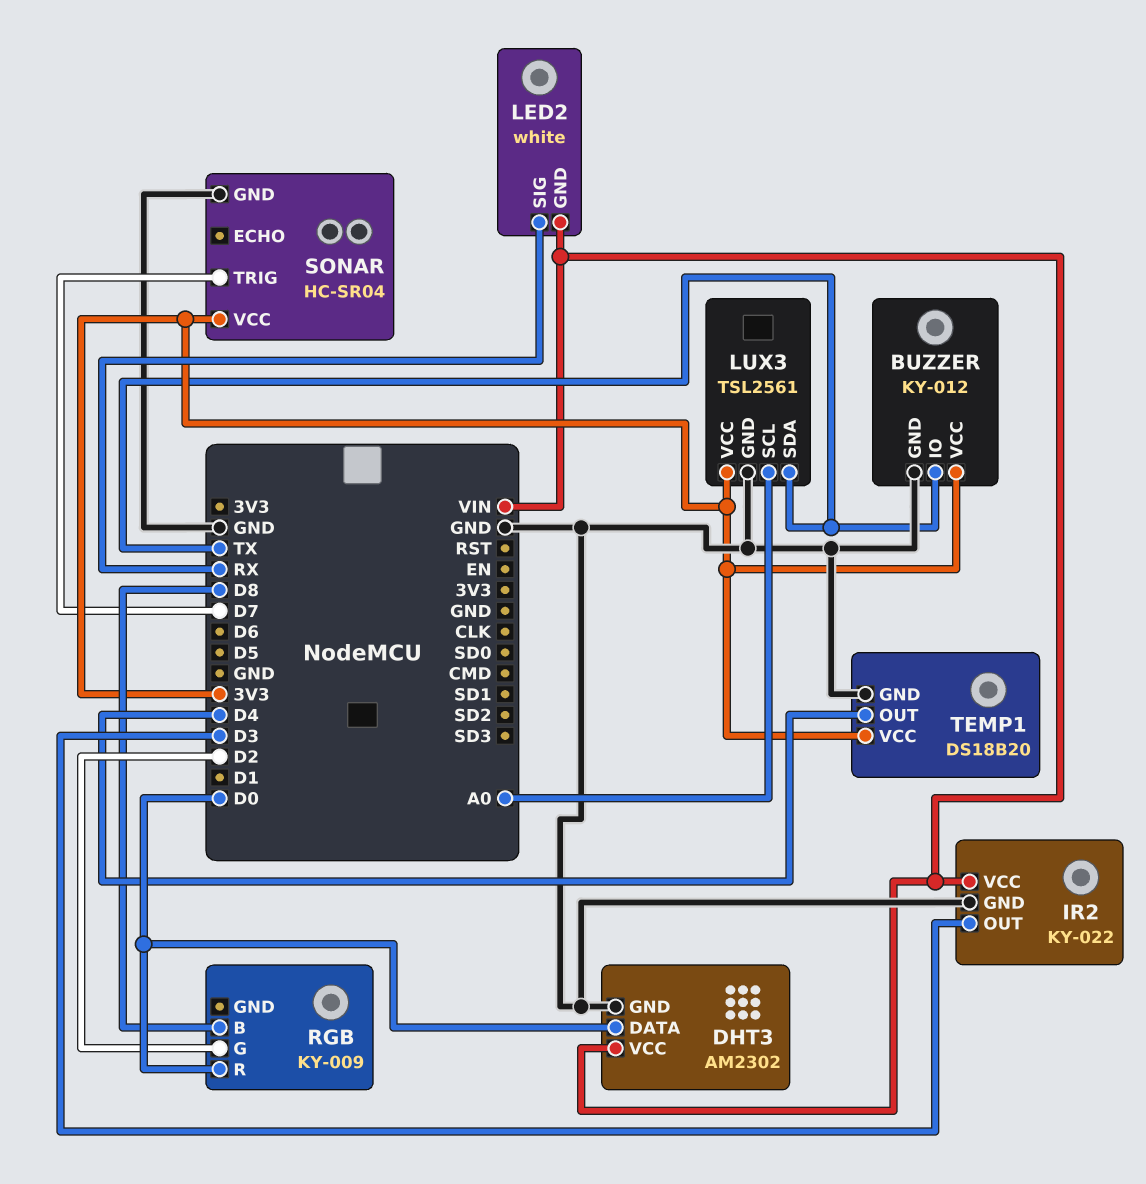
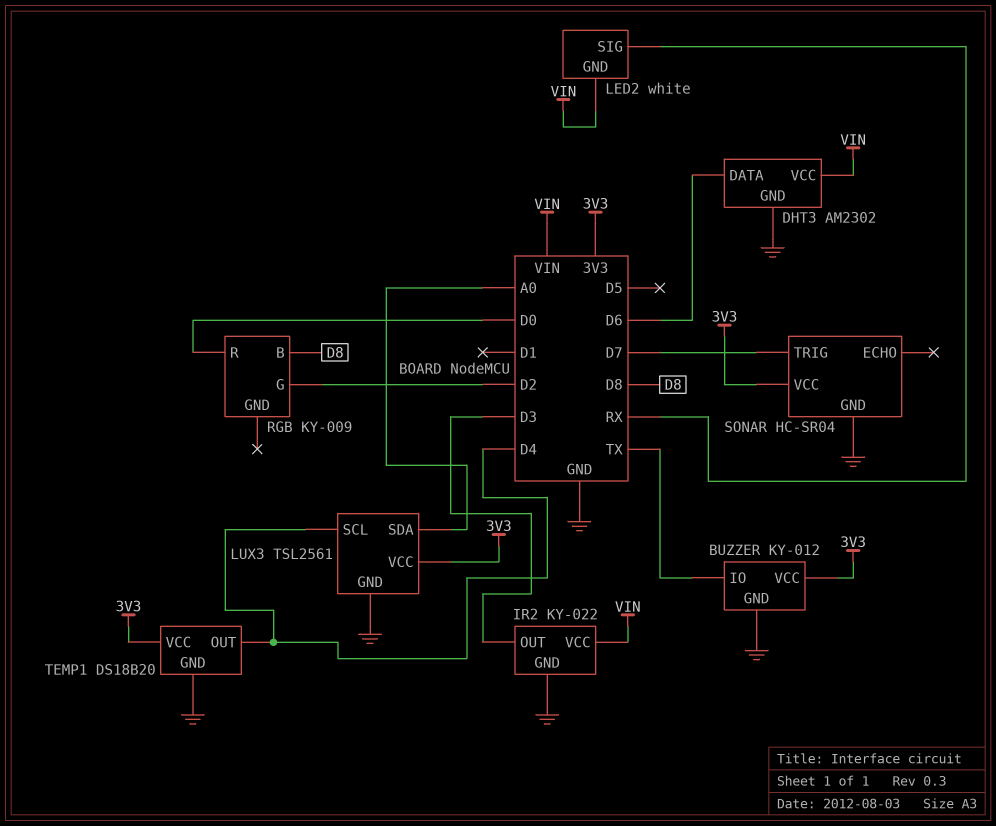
DHT3 pin DATA: D0 -> D6
LUX3 pin SCL: A0 -> D4
LUX3 pin SDA: TX -> A0

